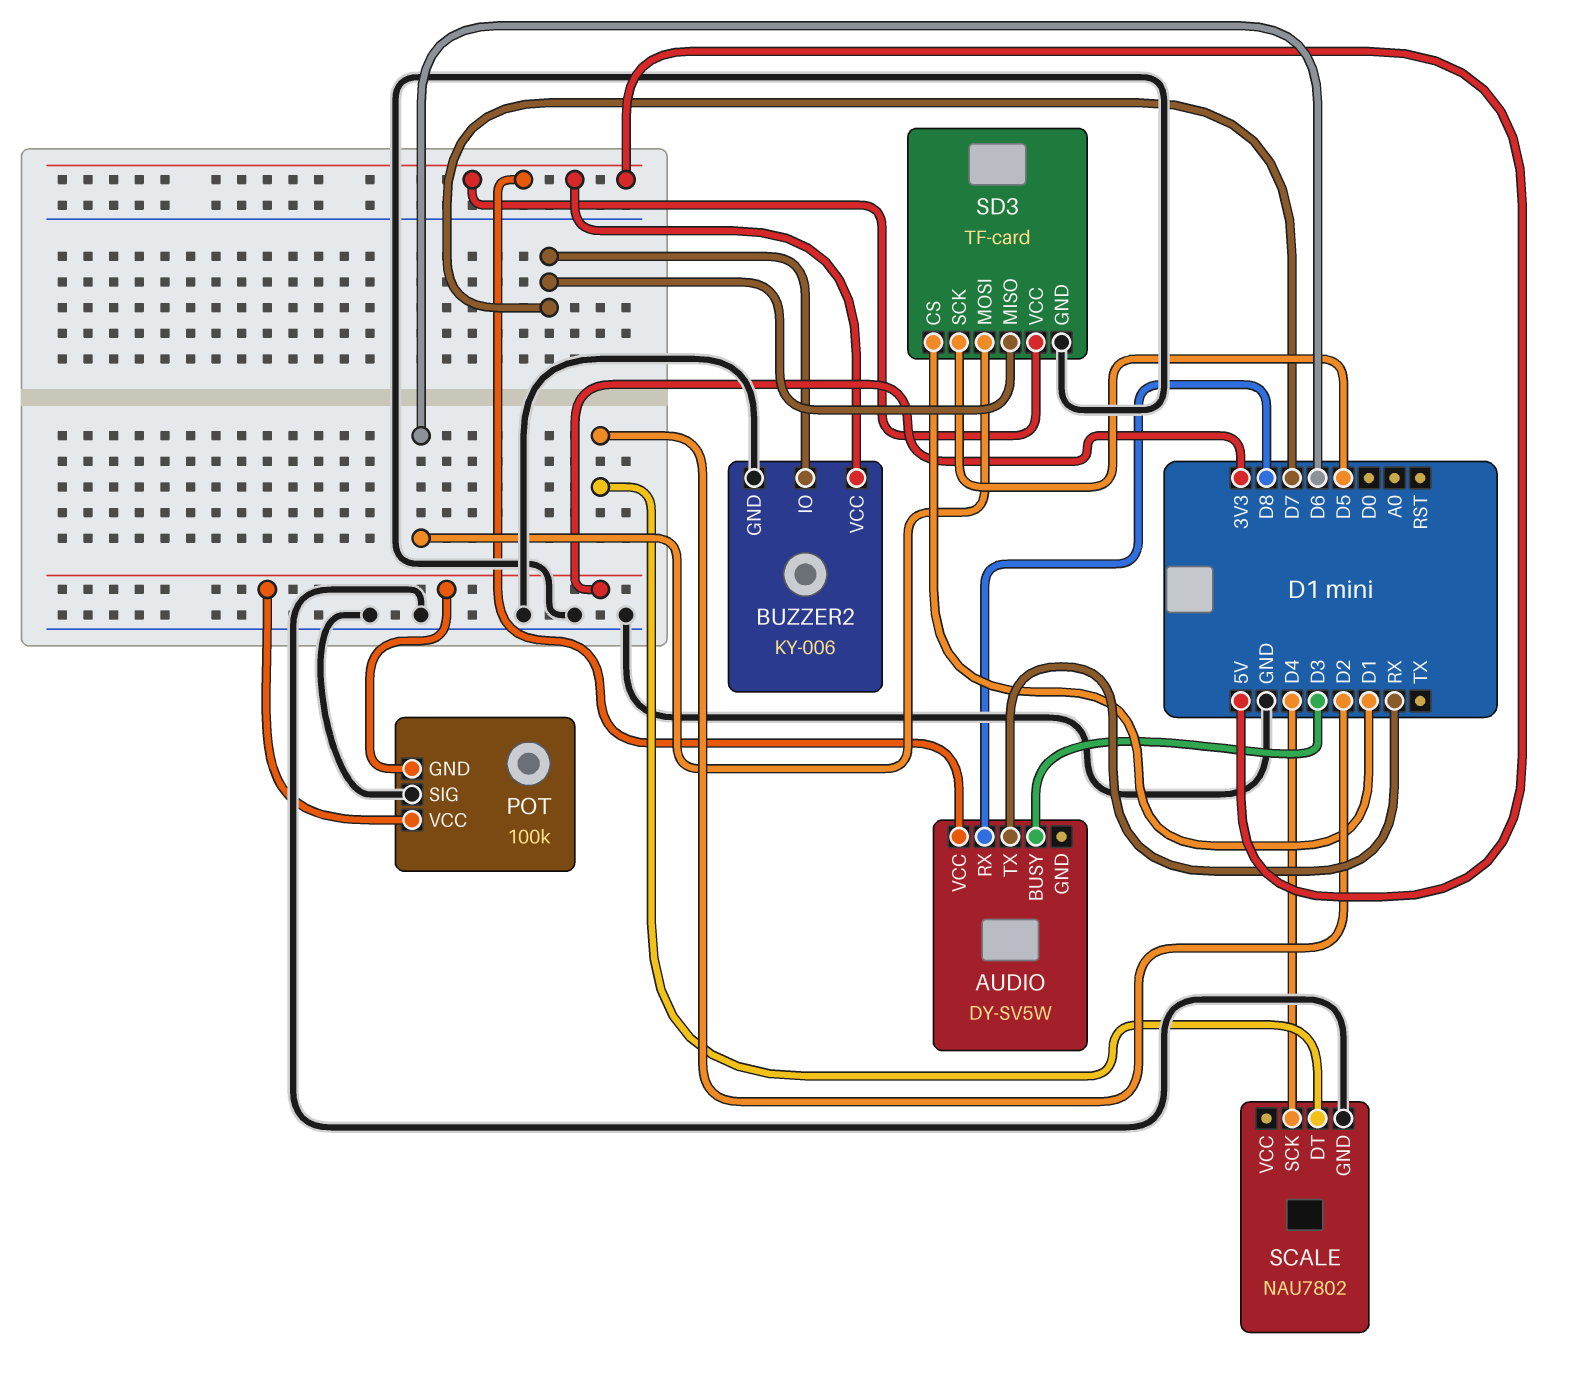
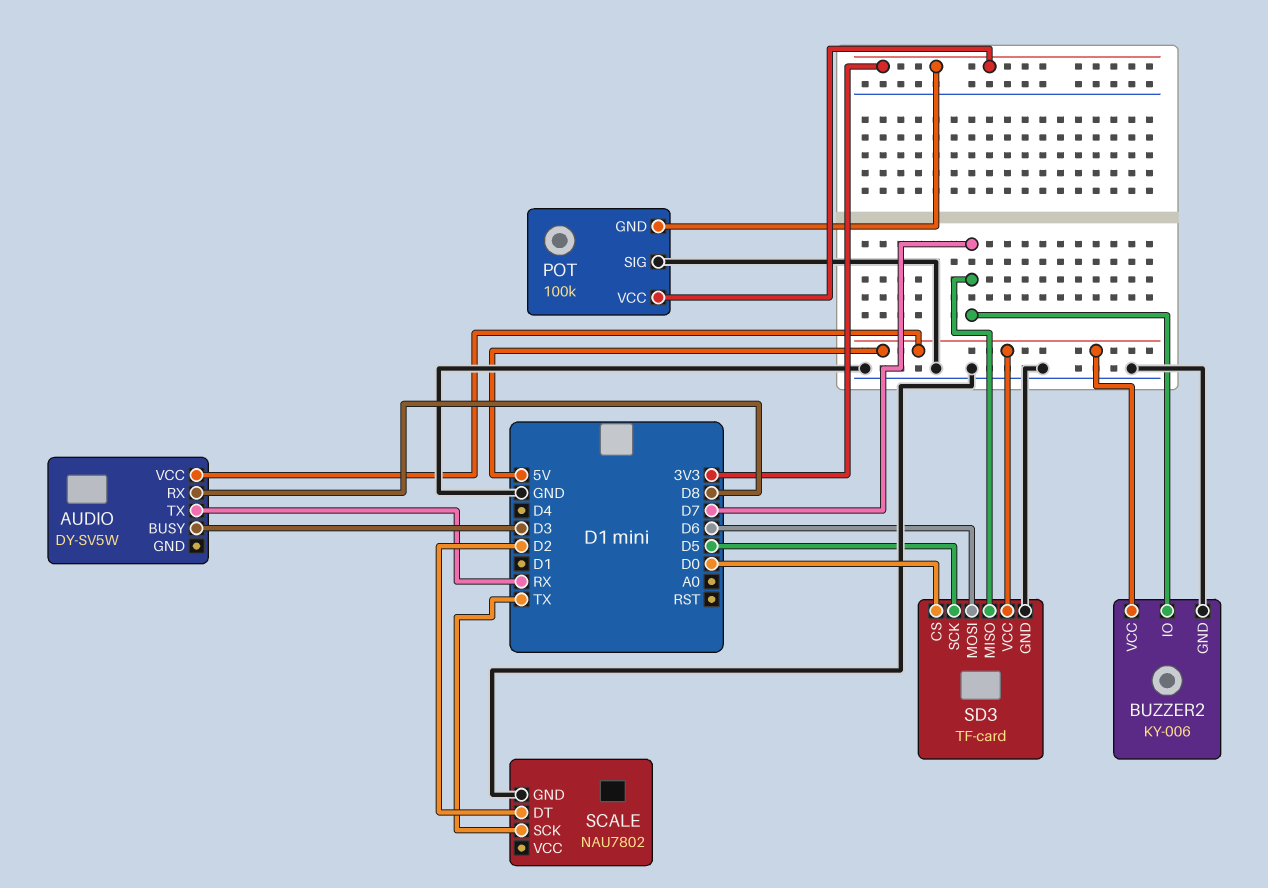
SCALE pin SCK: D4 -> TX
SD3 pin CS: D1 -> D0

